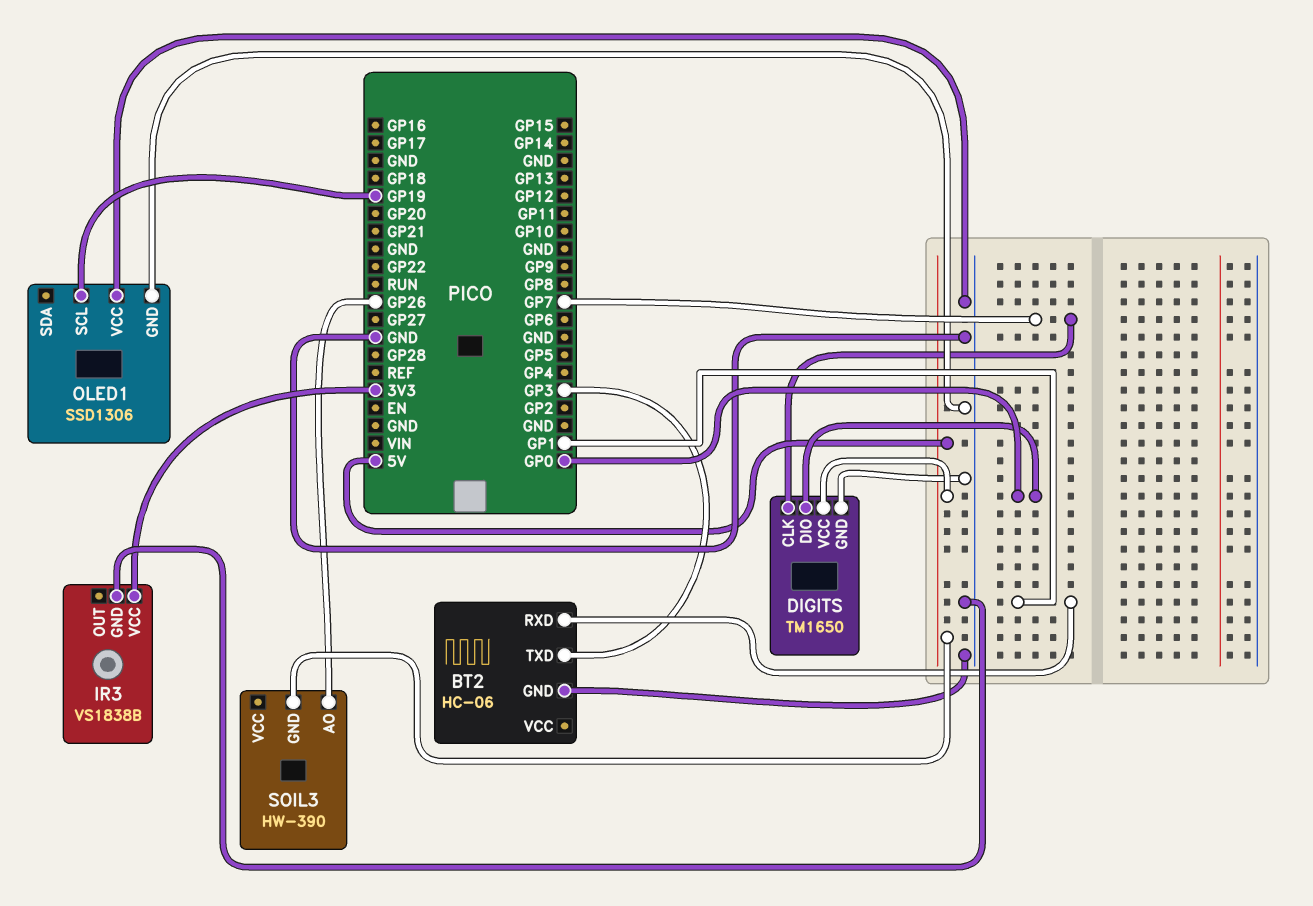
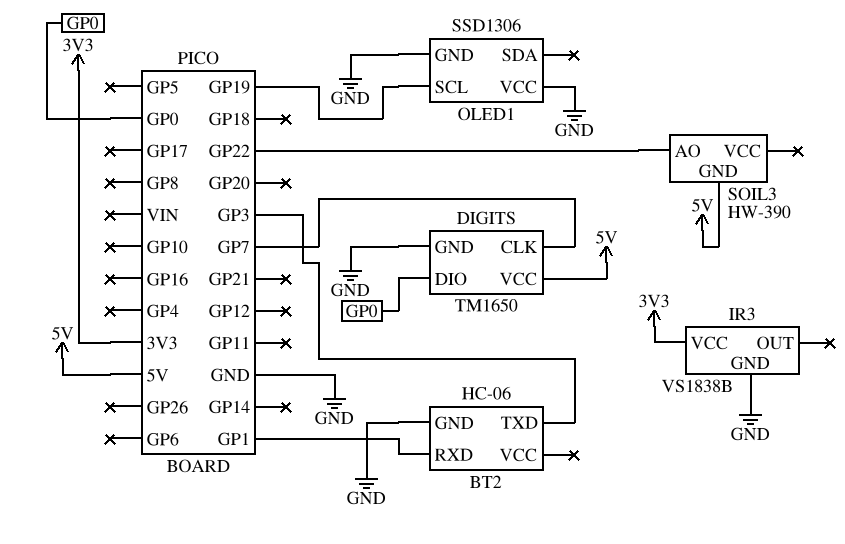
SOIL3 pin AO: GP26 -> GP22

